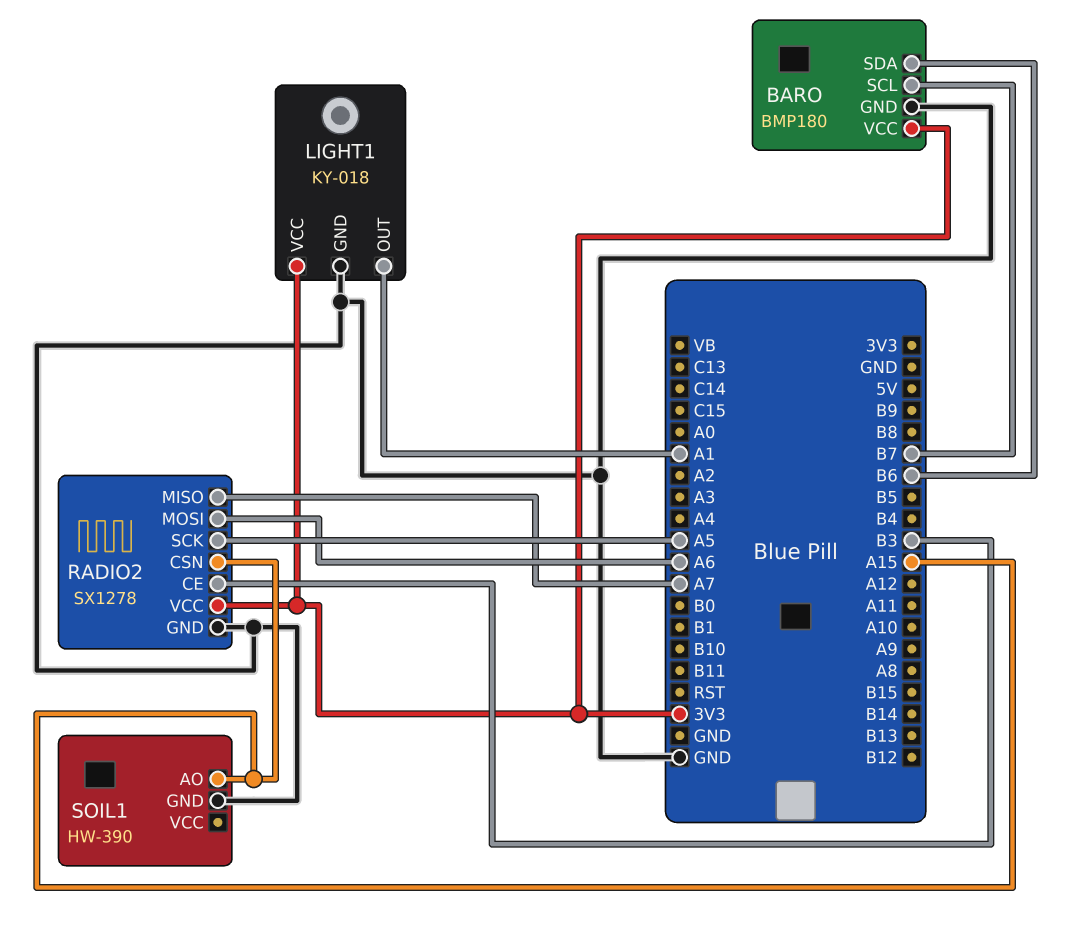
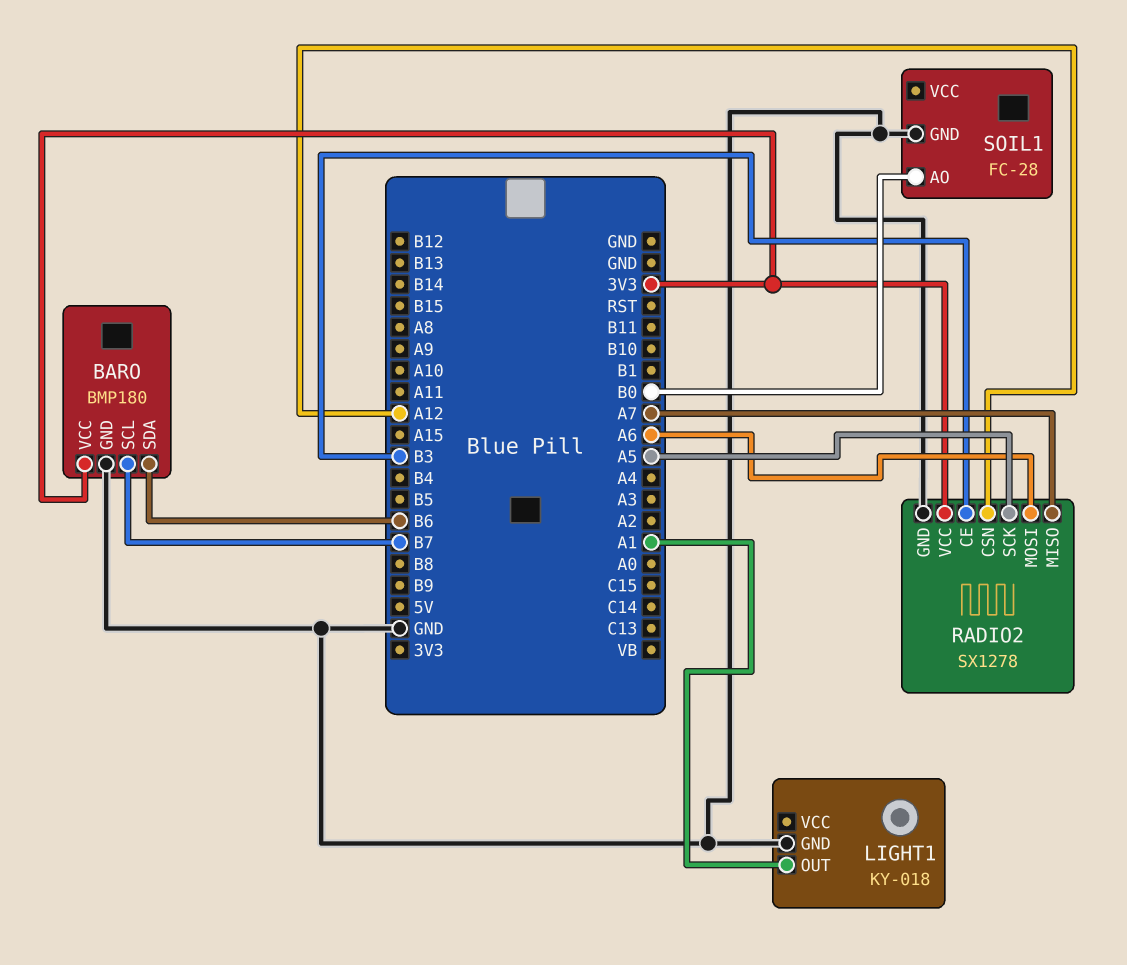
LIGHT1 pin VCC: 3V3 -> none
RADIO2 pin CSN: A15 -> A12
SOIL1: HW-390 -> FC-28
SOIL1 pin AO: A15 -> B0

